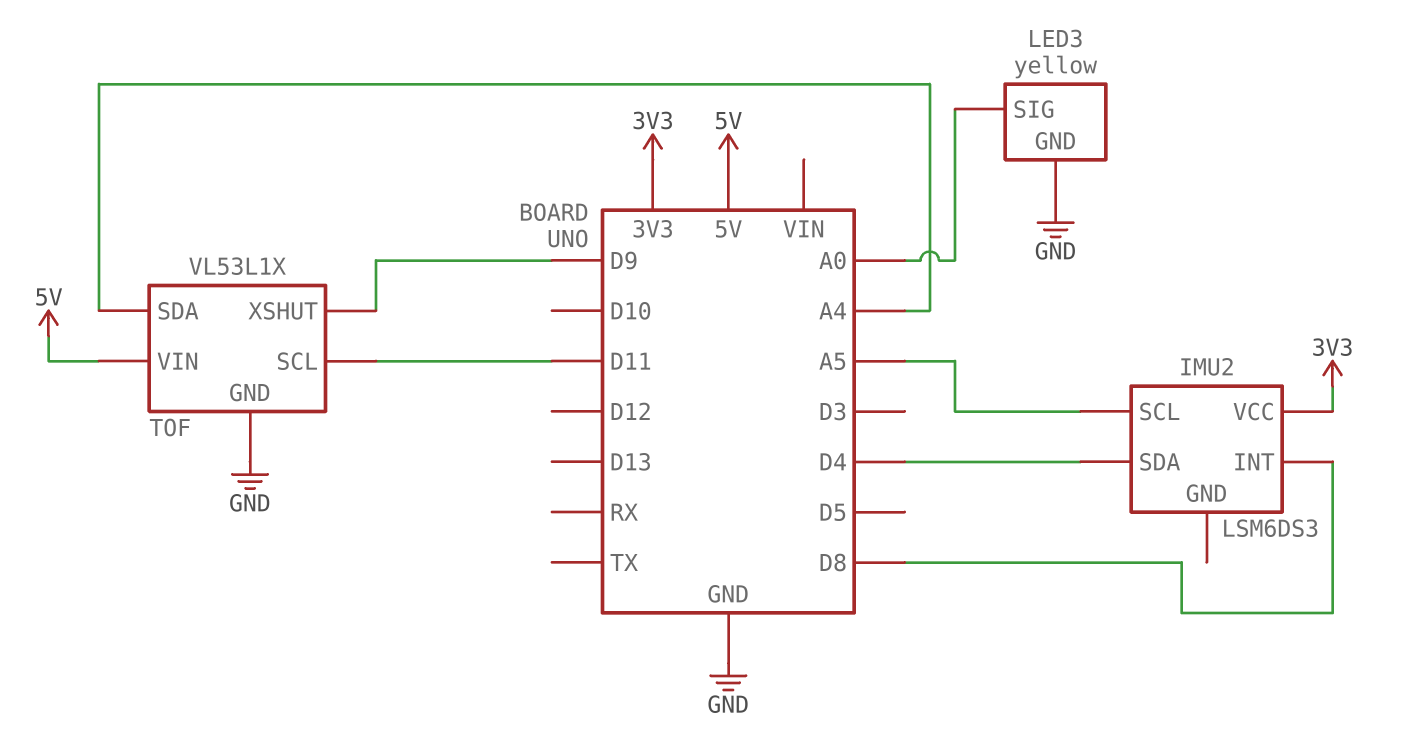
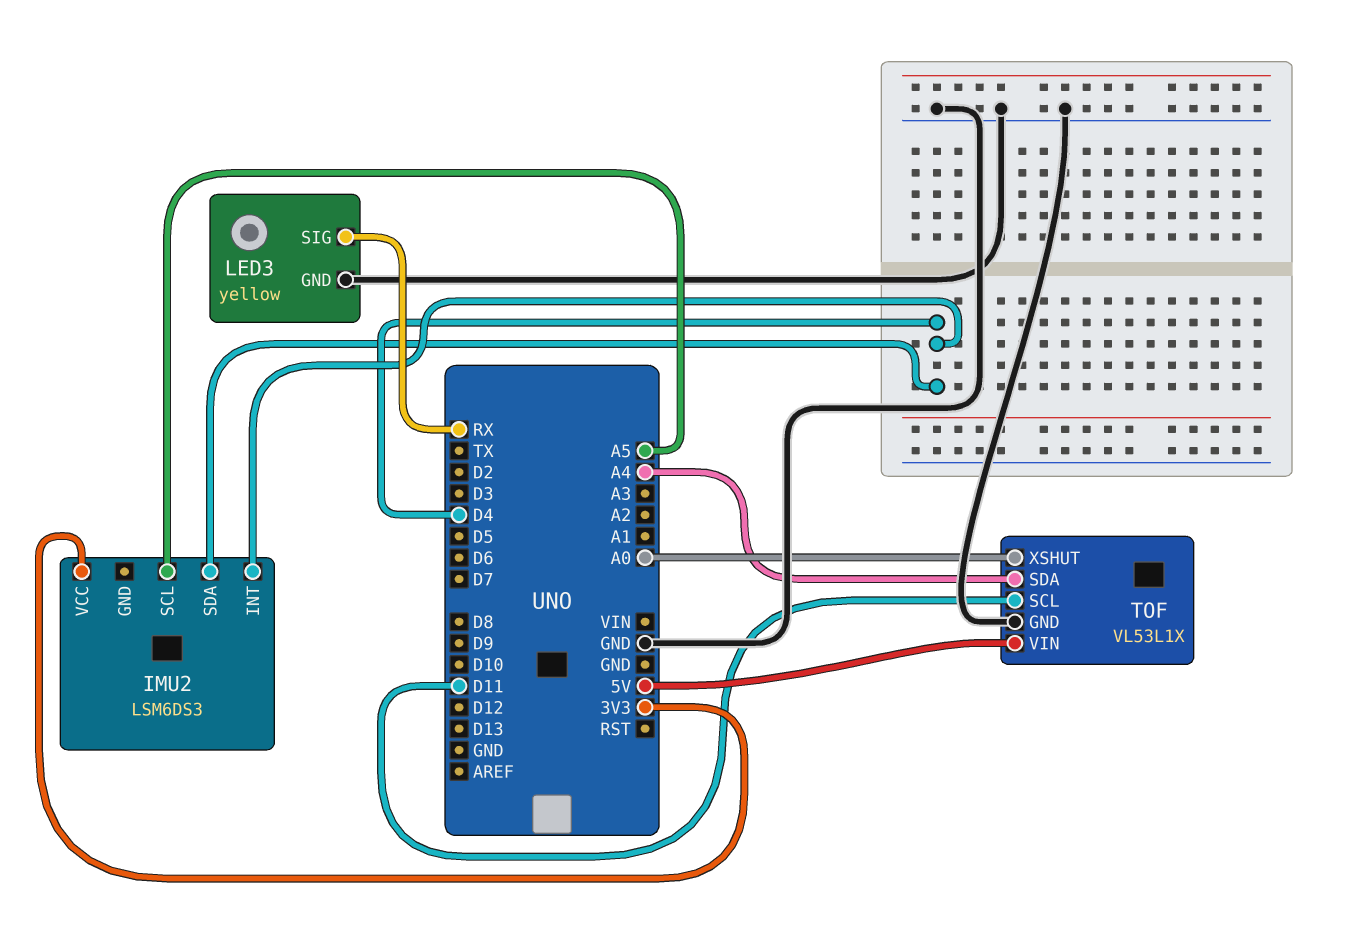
IMU2 pin INT: D8 -> D4
LED3 pin SIG: A0 -> RX
TOF pin XSHUT: D9 -> A0

